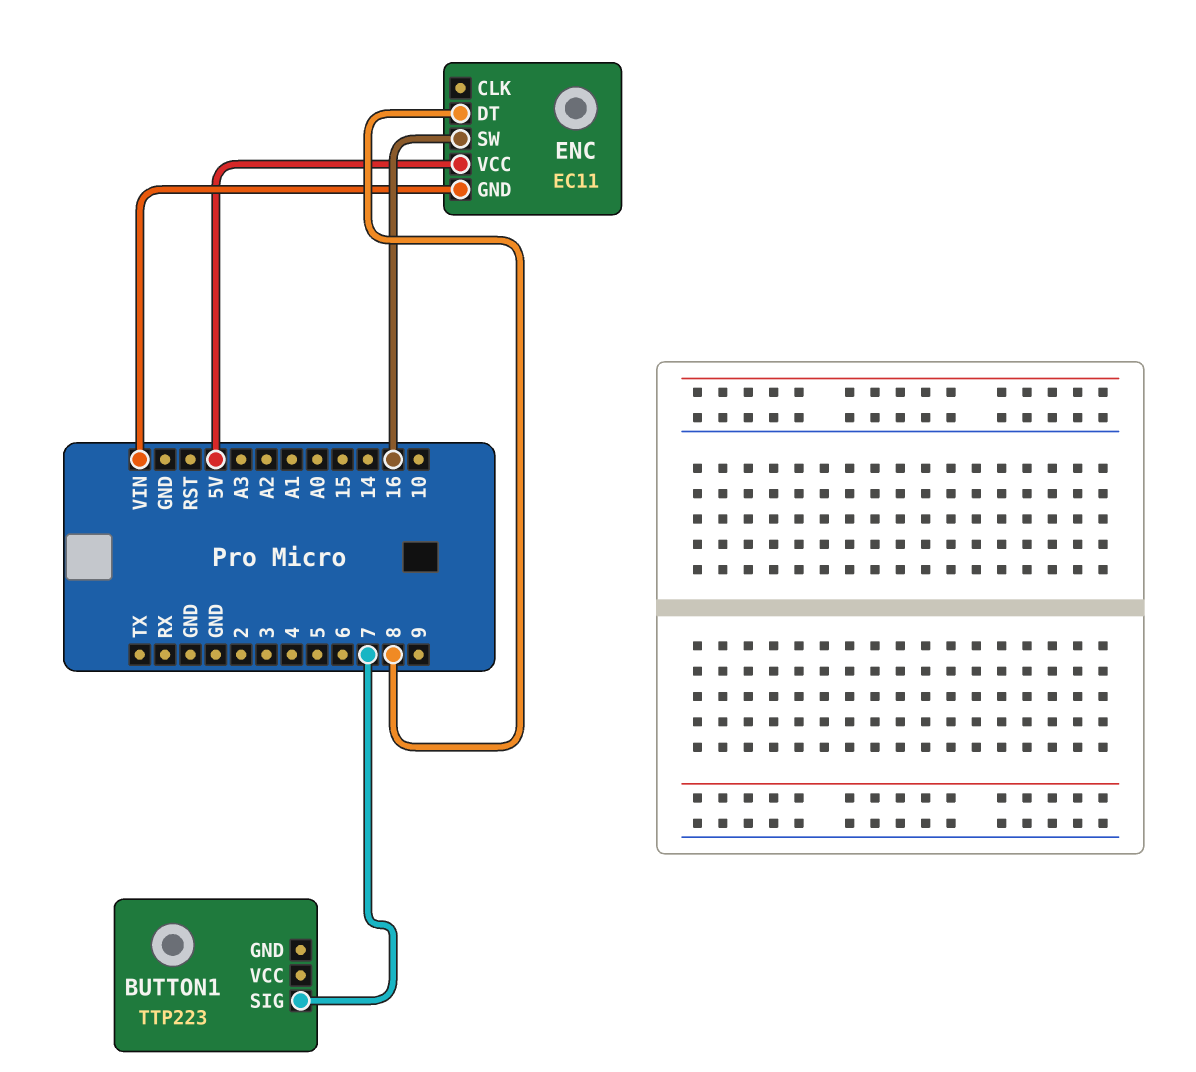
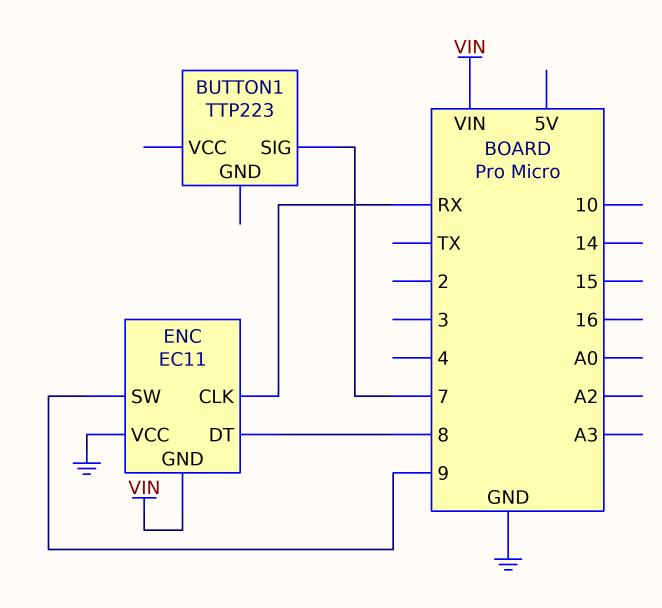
ENC pin CLK: none -> RX
ENC pin SW: 16 -> 9
ENC pin VCC: 5V -> GND

